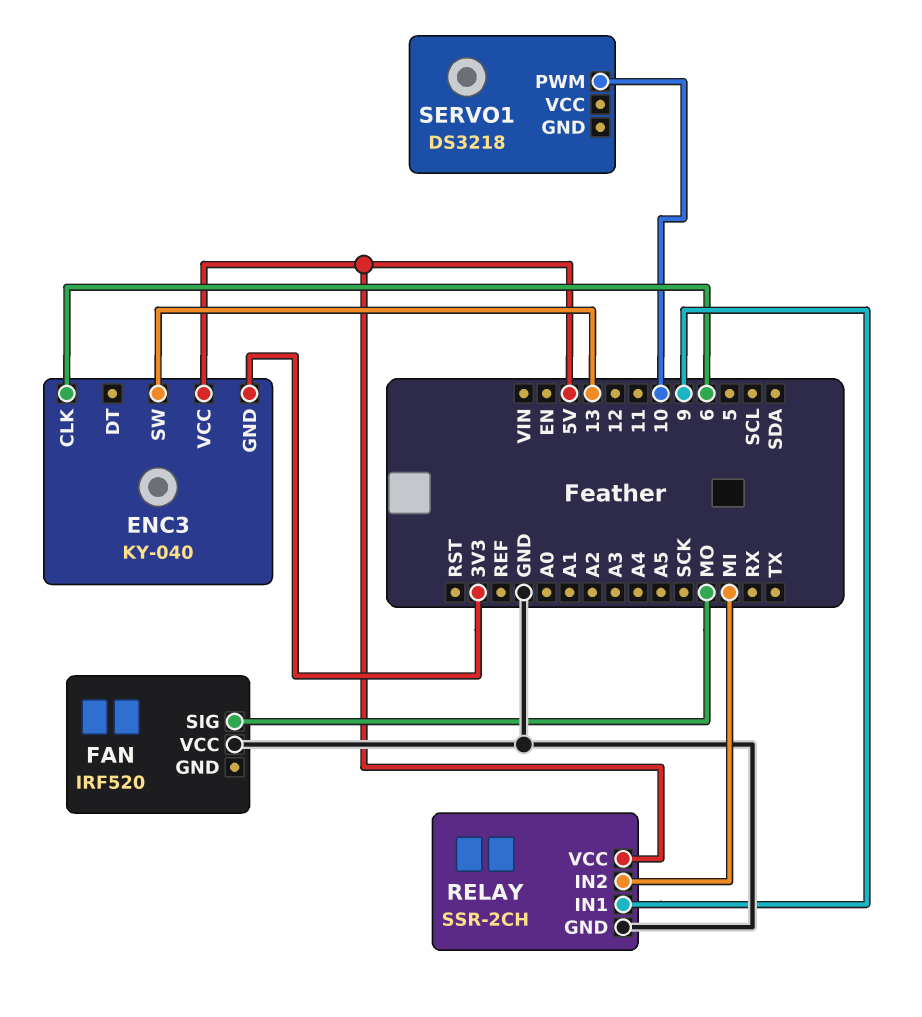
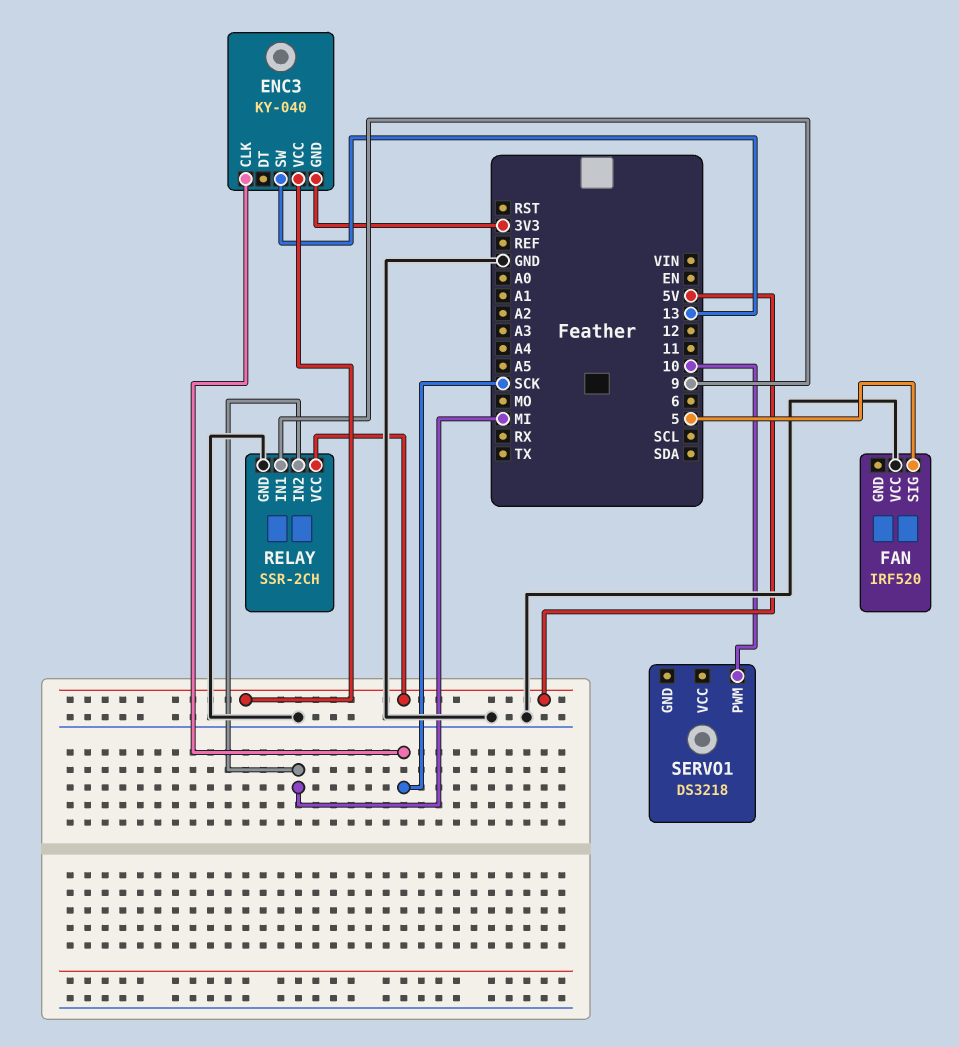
ENC3 pin CLK: 6 -> SCK
FAN pin SIG: MO -> 5

